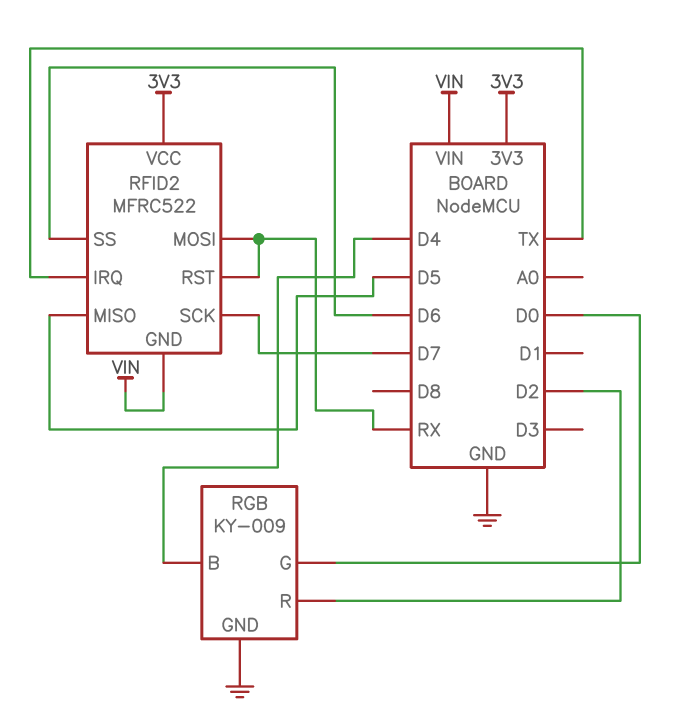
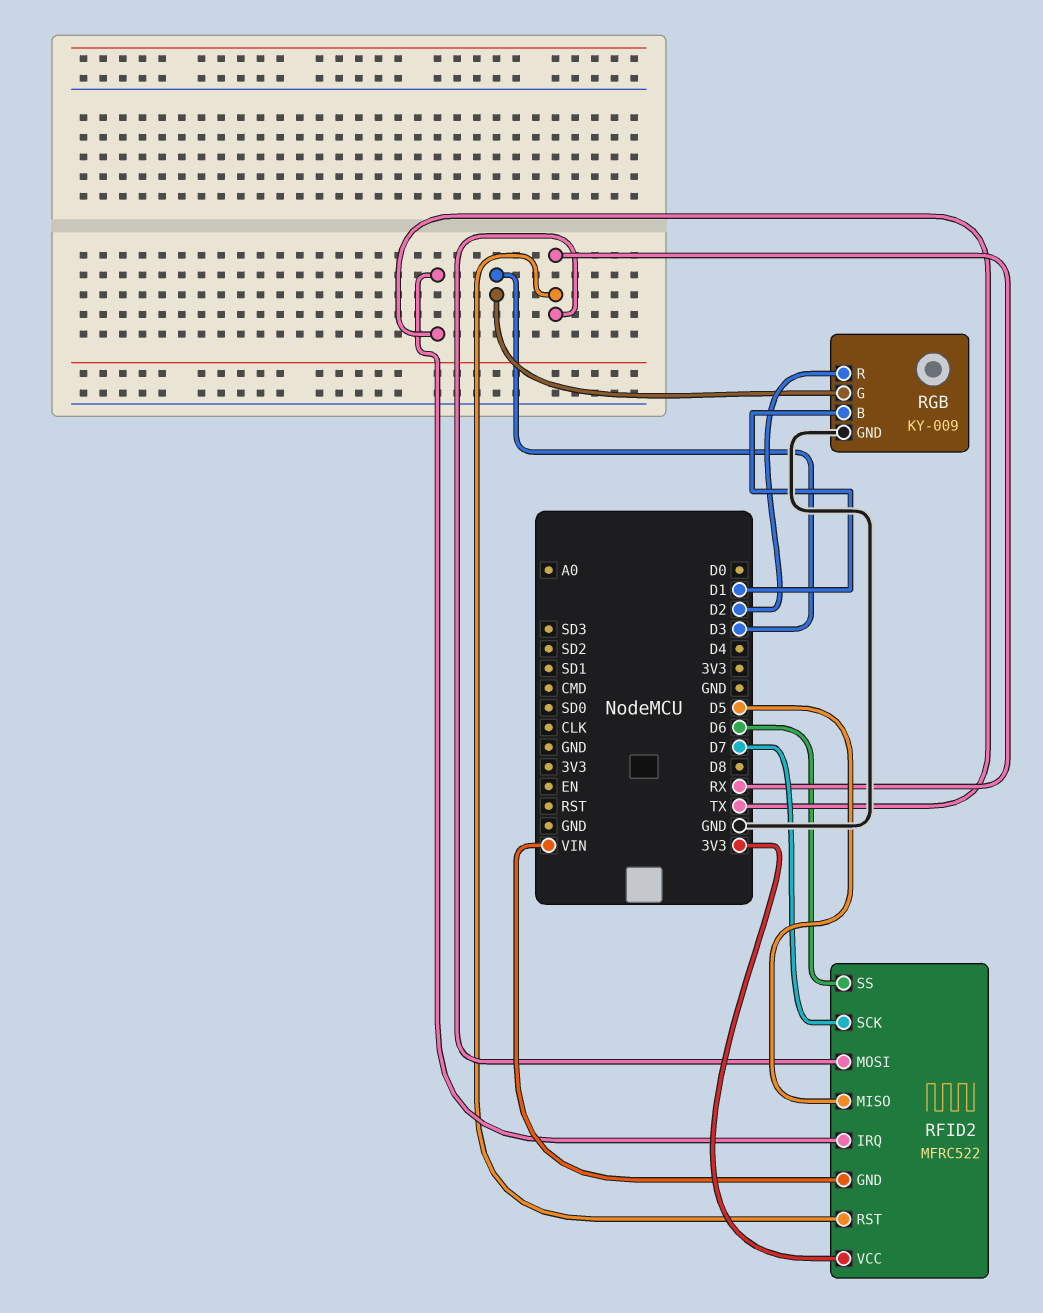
RGB pin B: D4 -> D1
RGB pin G: D0 -> D3

